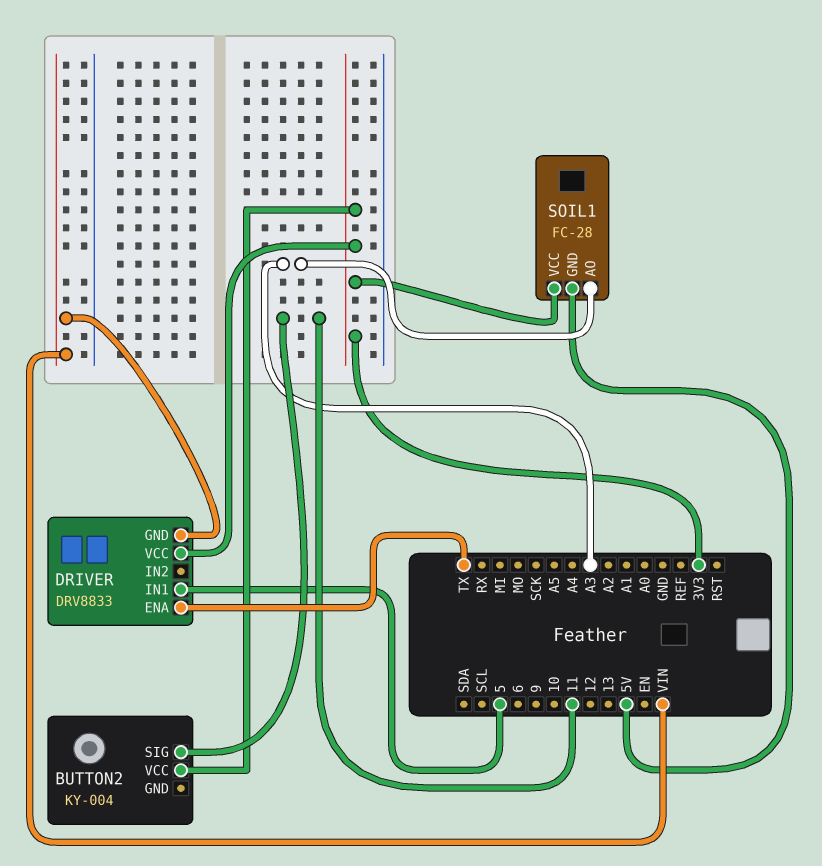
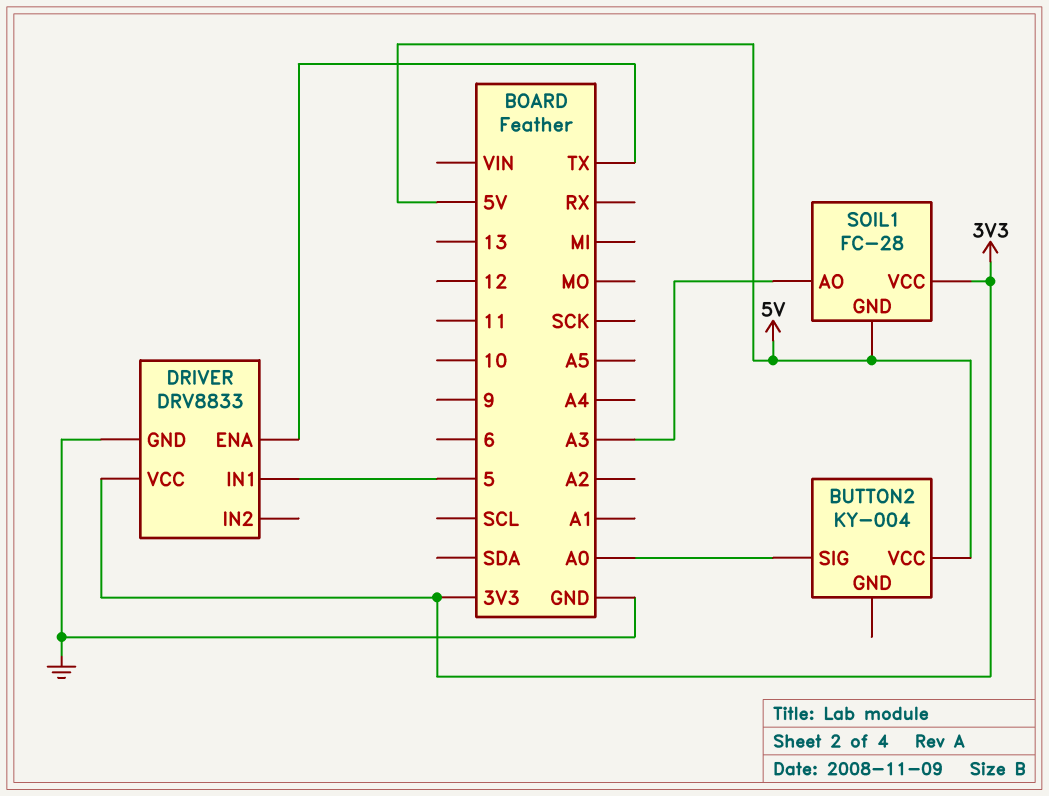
BUTTON2 pin SIG: 11 -> A0
BUTTON2 pin VCC: 3V3 -> 5V
DRIVER pin GND: VIN -> GND

